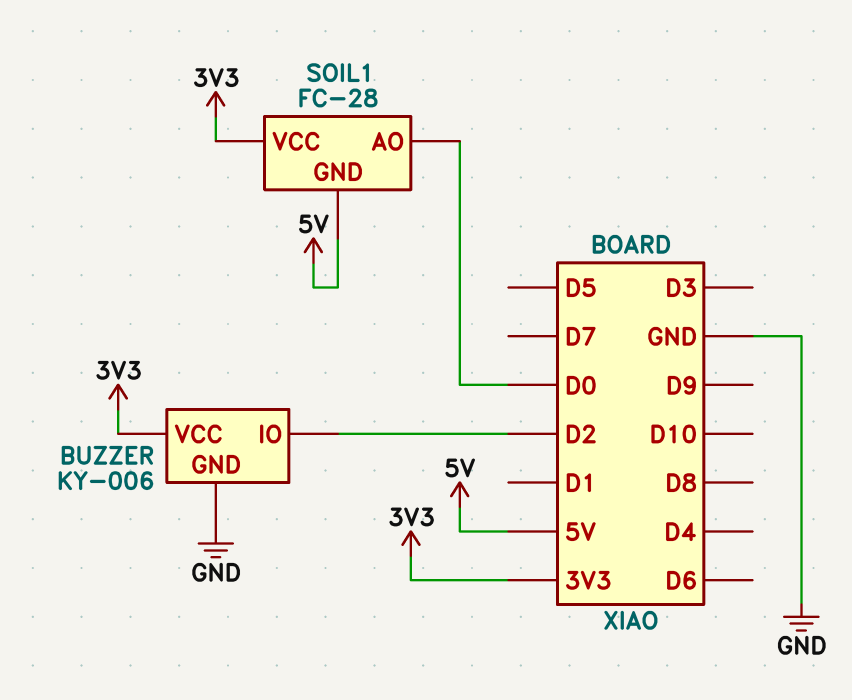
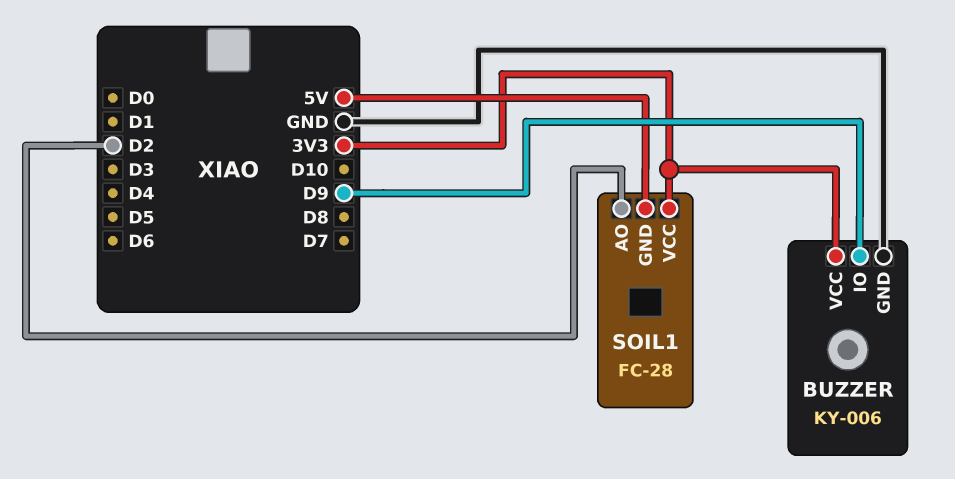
BUZZER pin IO: D2 -> D9
SOIL1 pin AO: D0 -> D2

